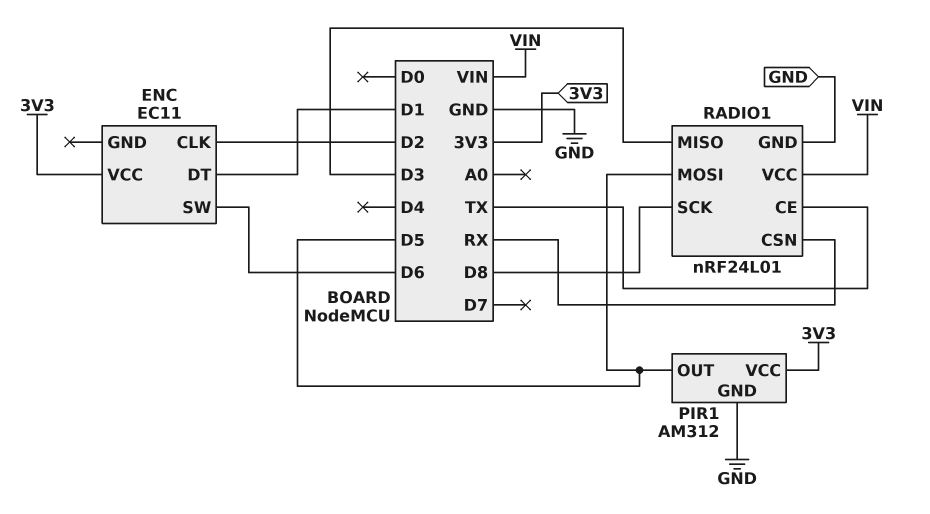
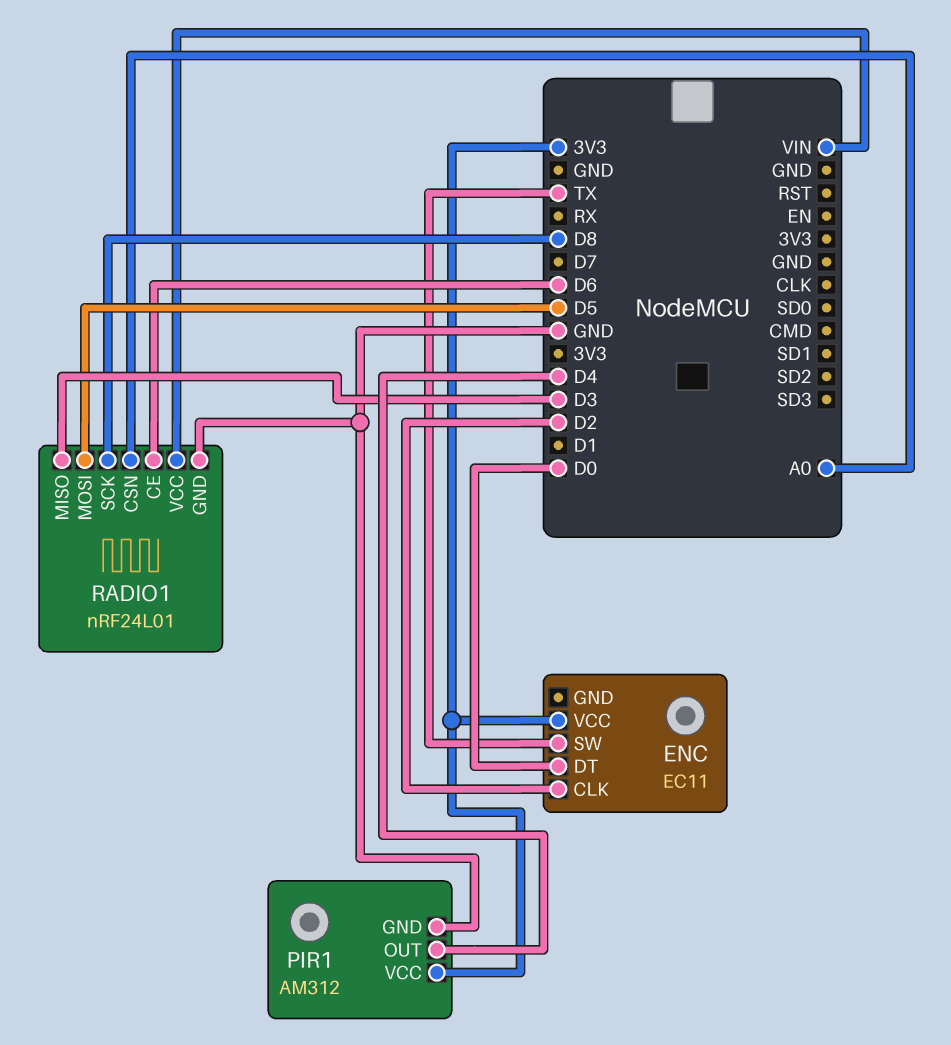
ENC pin DT: D1 -> D0
ENC pin SW: D6 -> TX
PIR1 pin OUT: D5 -> D4
RADIO1 pin CE: TX -> D6
RADIO1 pin CSN: RX -> A0

